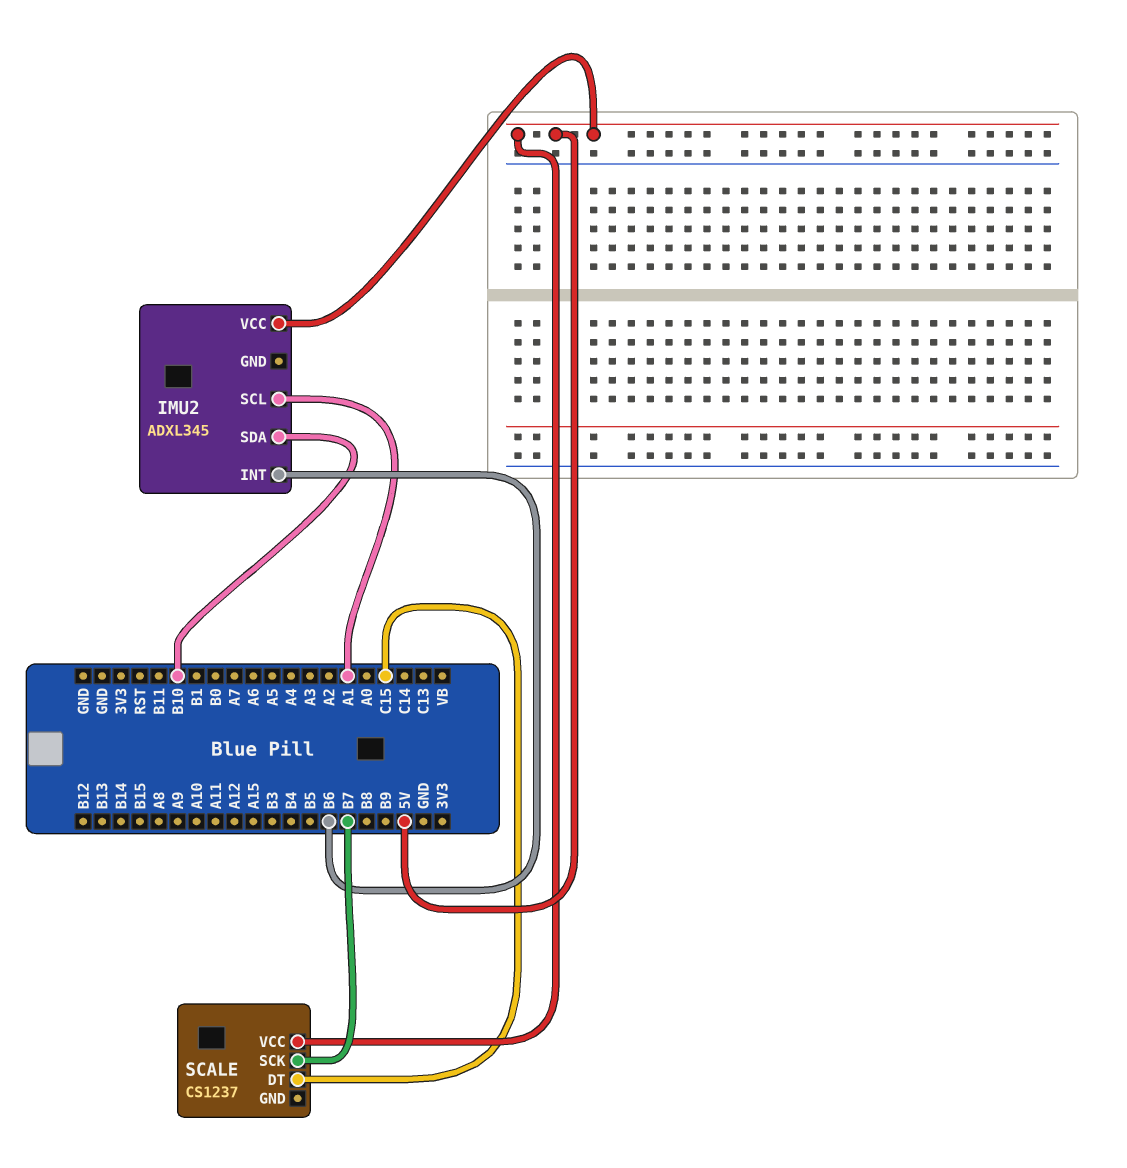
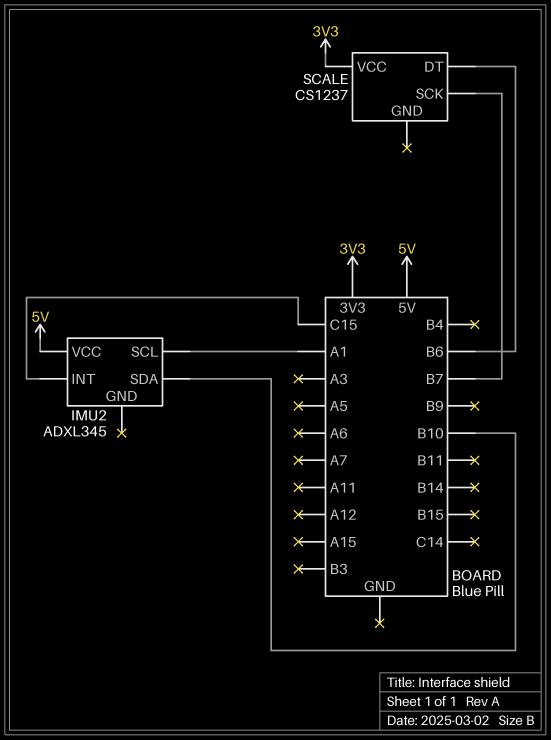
IMU2 pin INT: B6 -> C15
SCALE pin DT: C15 -> B6
SCALE pin VCC: 5V -> 3V3

